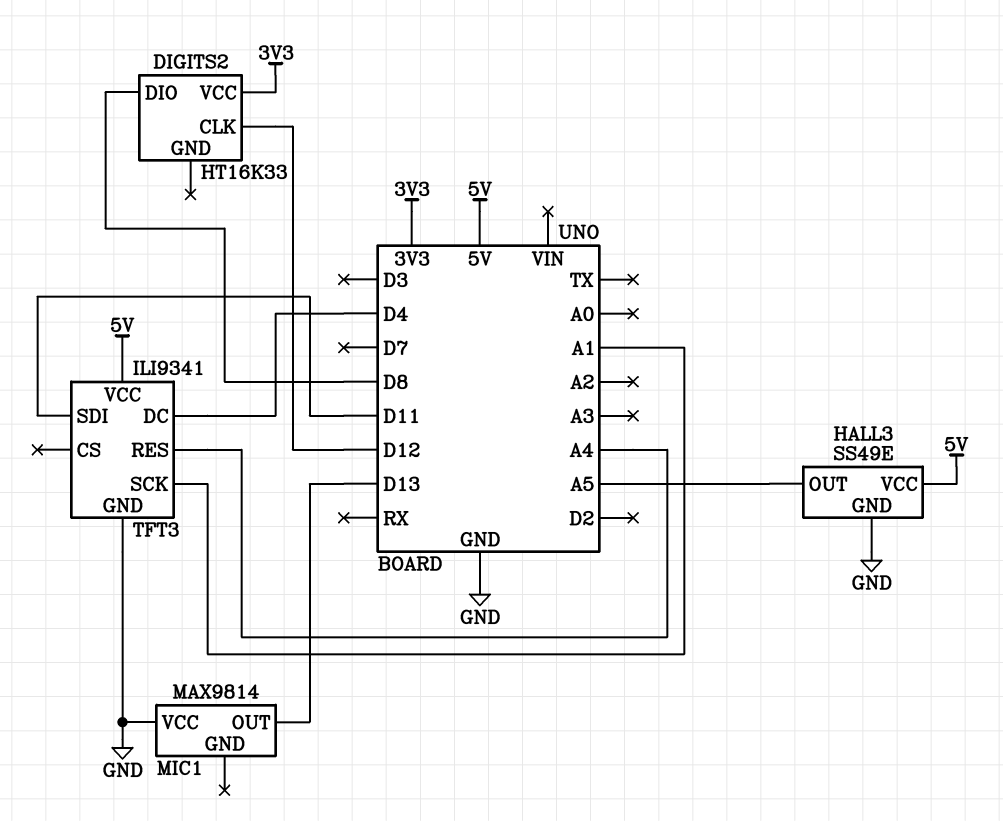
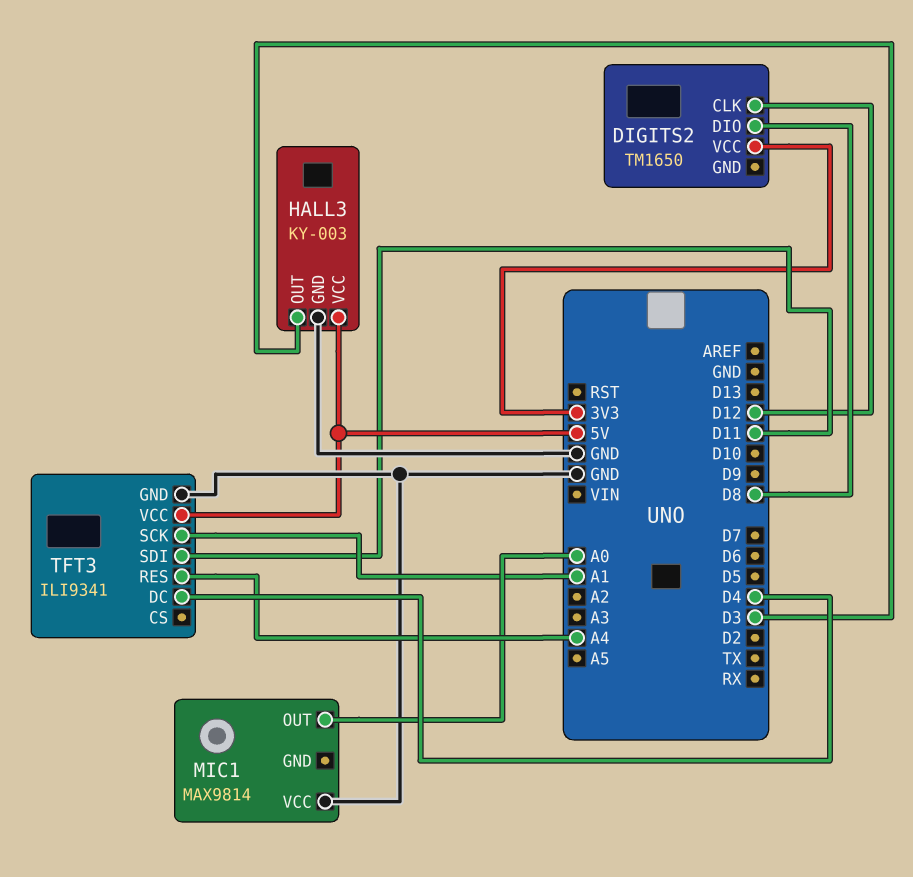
DIGITS2: HT16K33 -> TM1650
HALL3: SS49E -> KY-003
HALL3 pin OUT: A5 -> D3
MIC1 pin OUT: D13 -> A0

